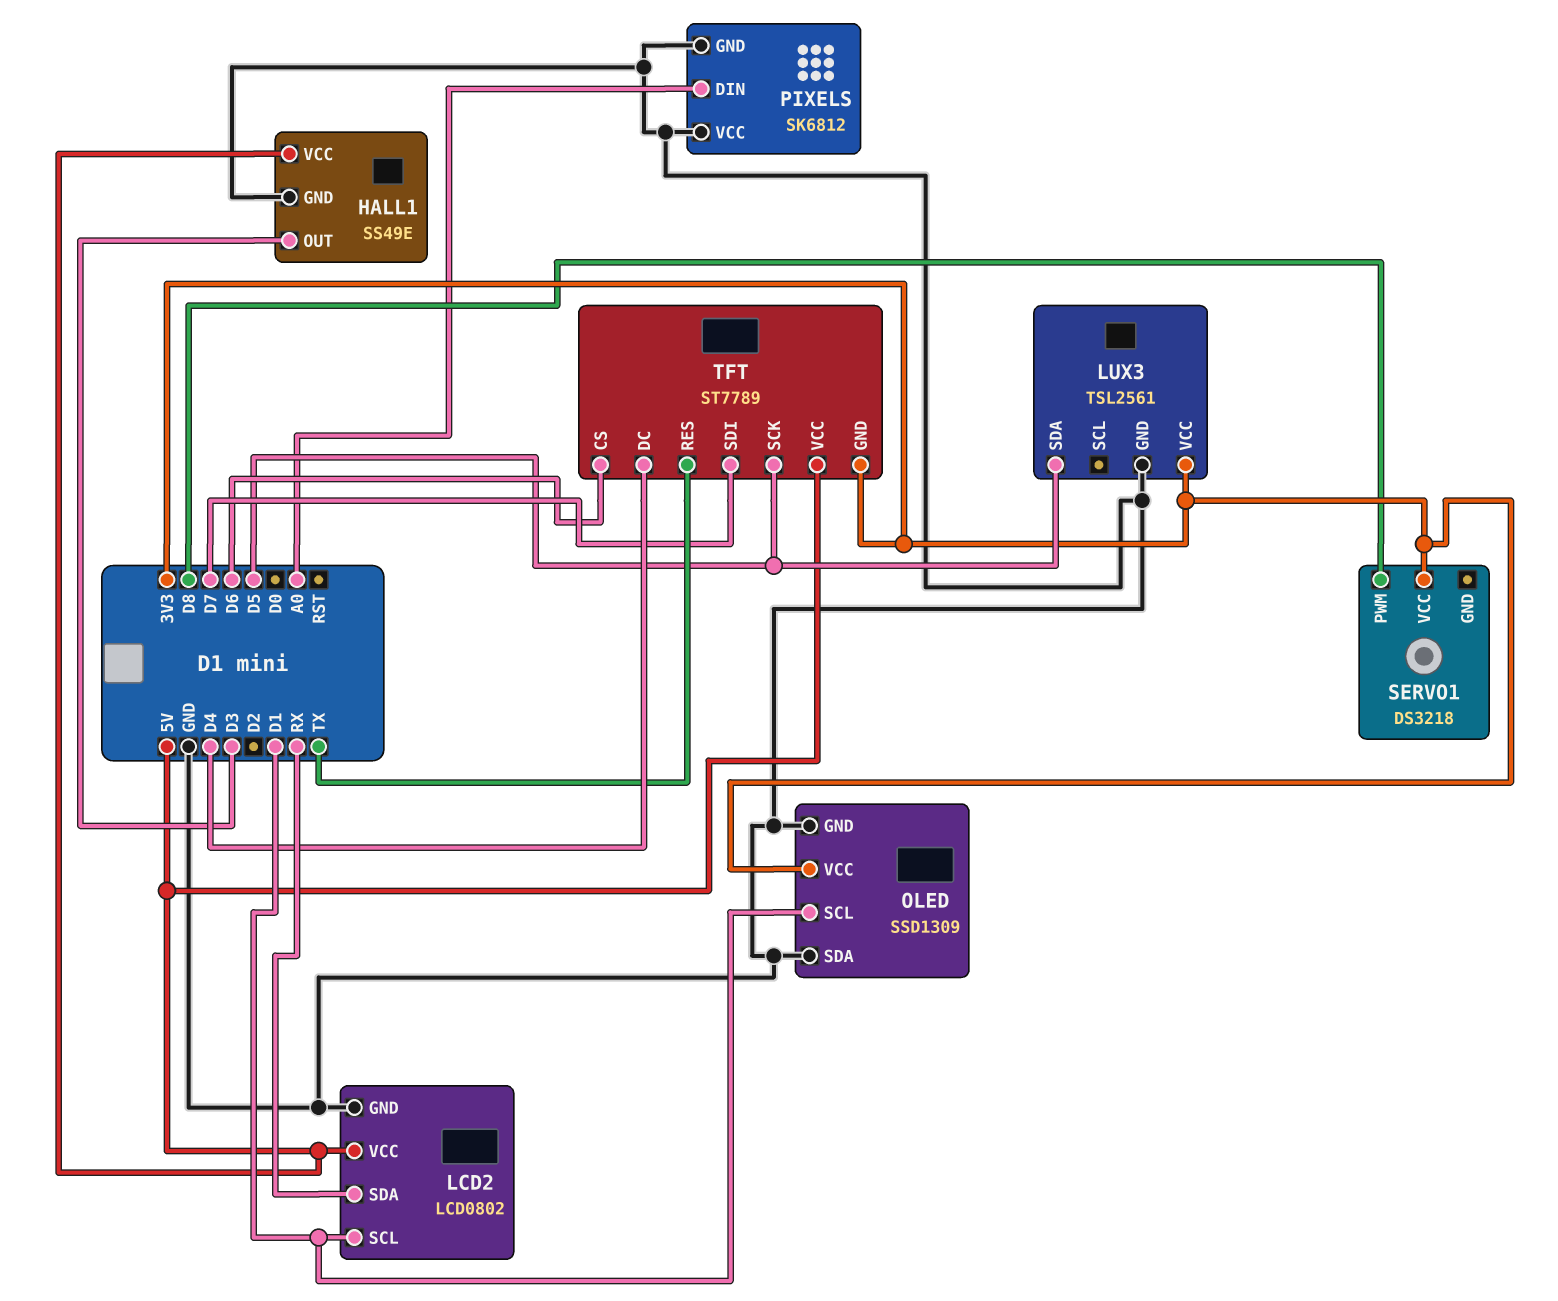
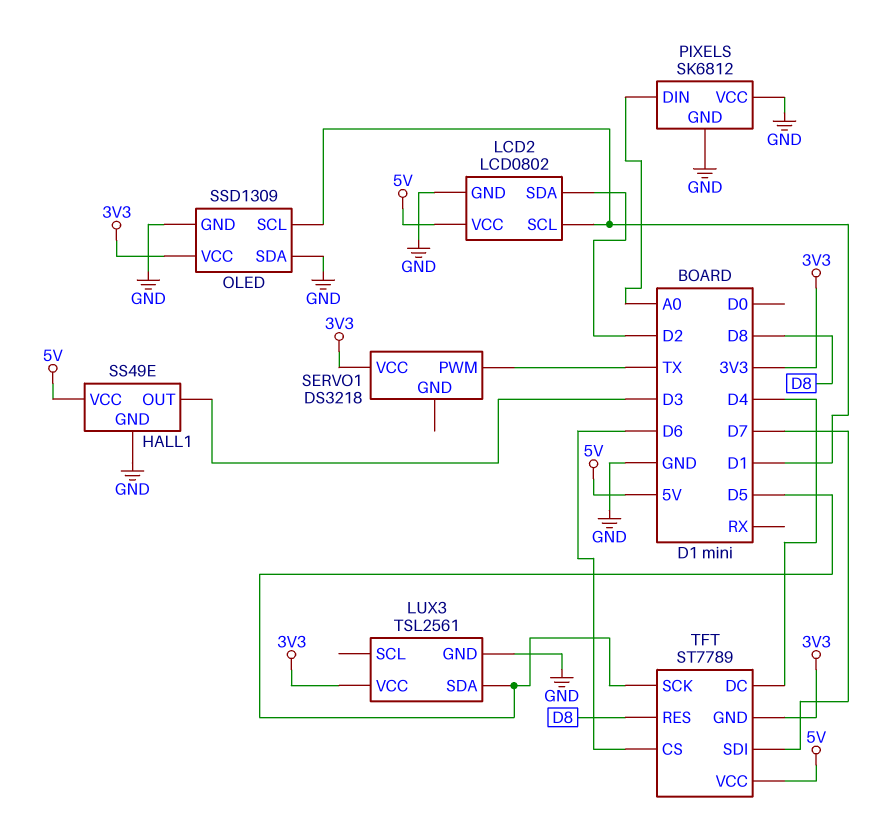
LCD2 pin SDA: RX -> D2
SERVO1 pin PWM: D8 -> TX
TFT pin RES: TX -> D8

